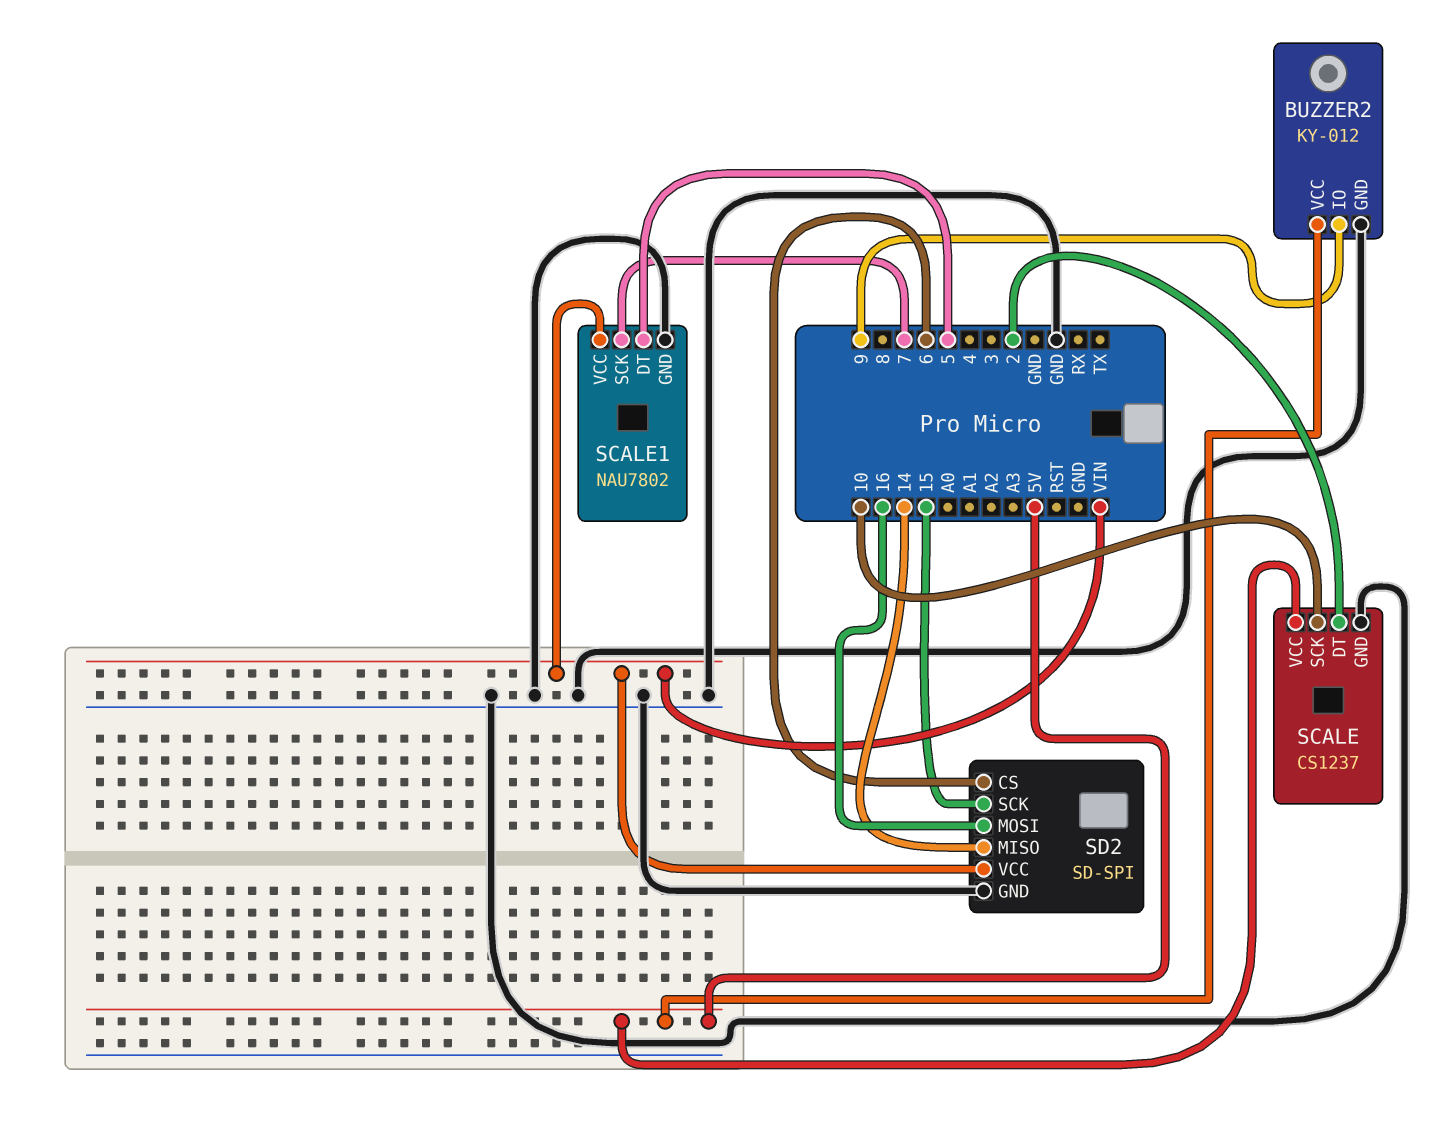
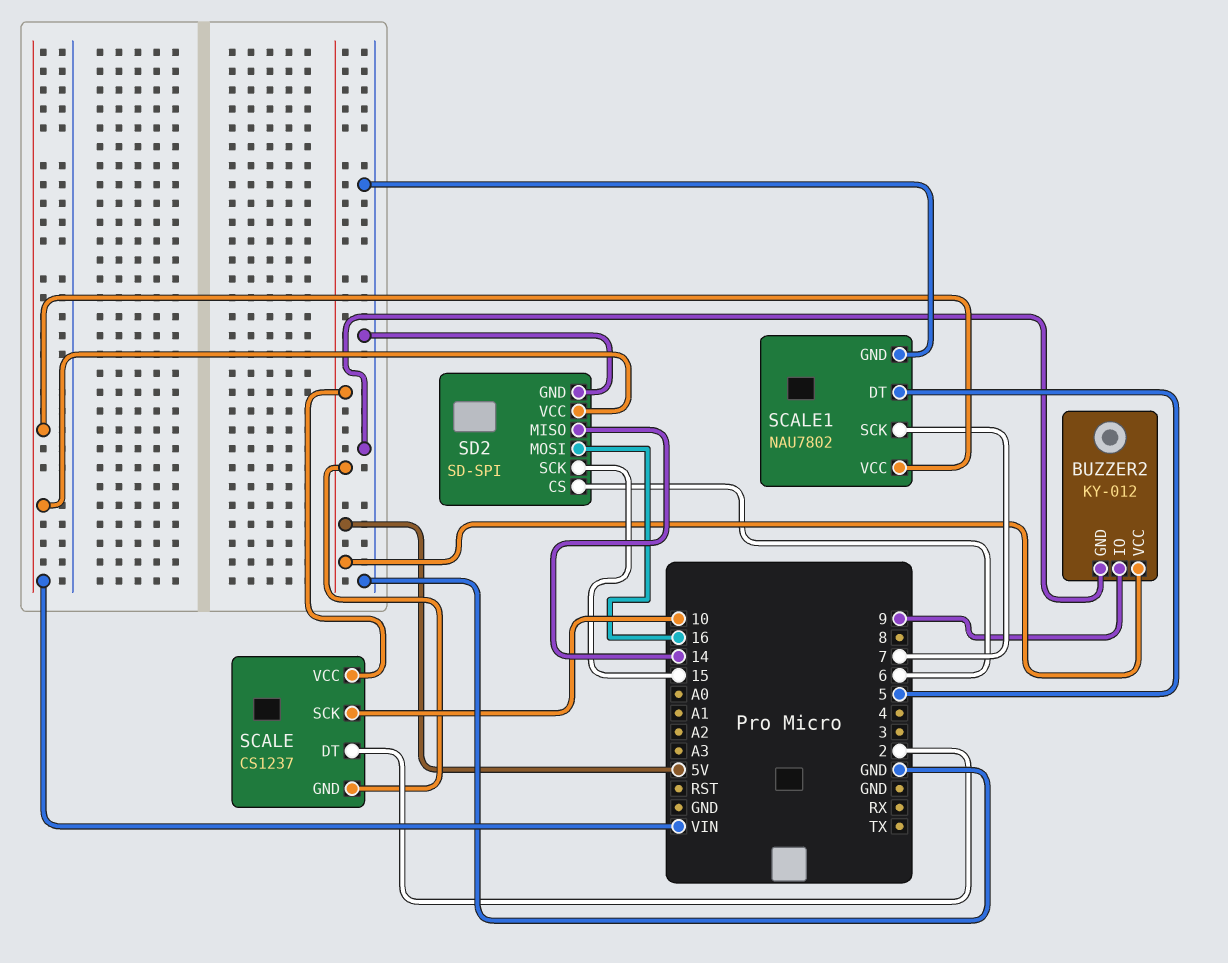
SCALE pin GND: GND -> 5V

